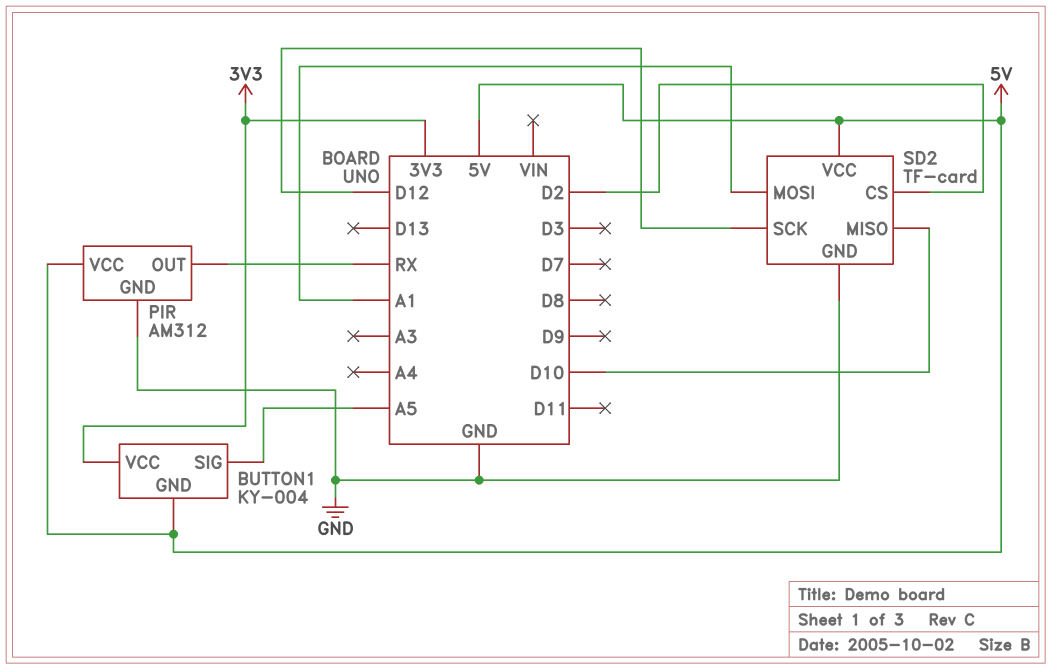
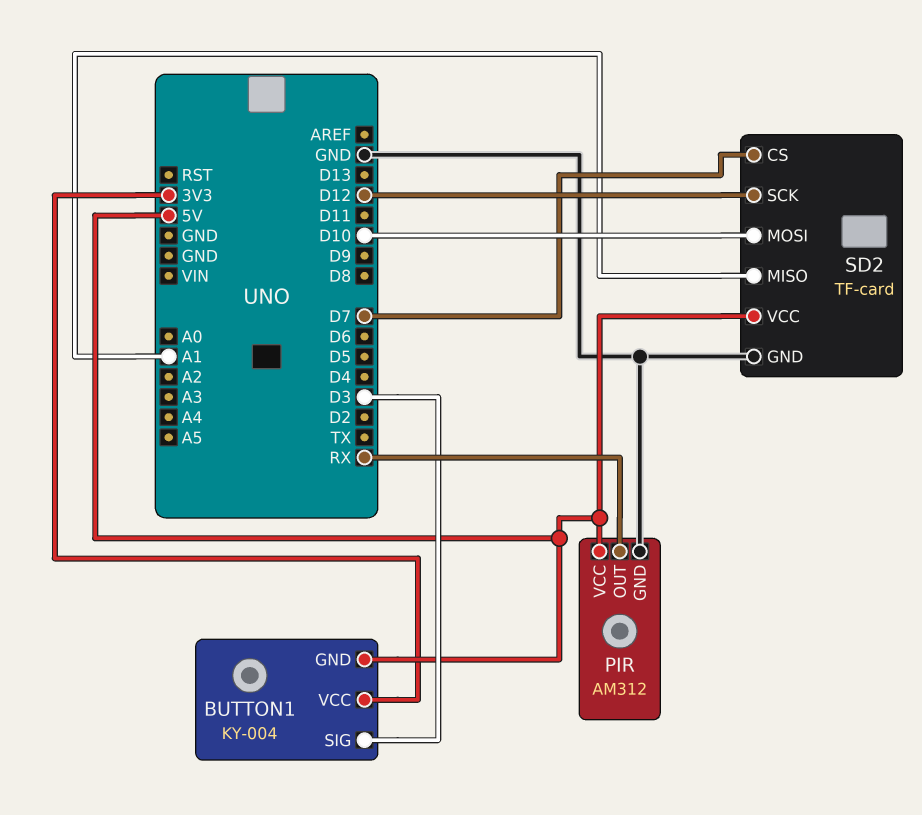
BUTTON1 pin SIG: A5 -> D3
SD2 pin CS: D2 -> D7
SD2 pin MISO: D10 -> A1
SD2 pin MOSI: A1 -> D10

